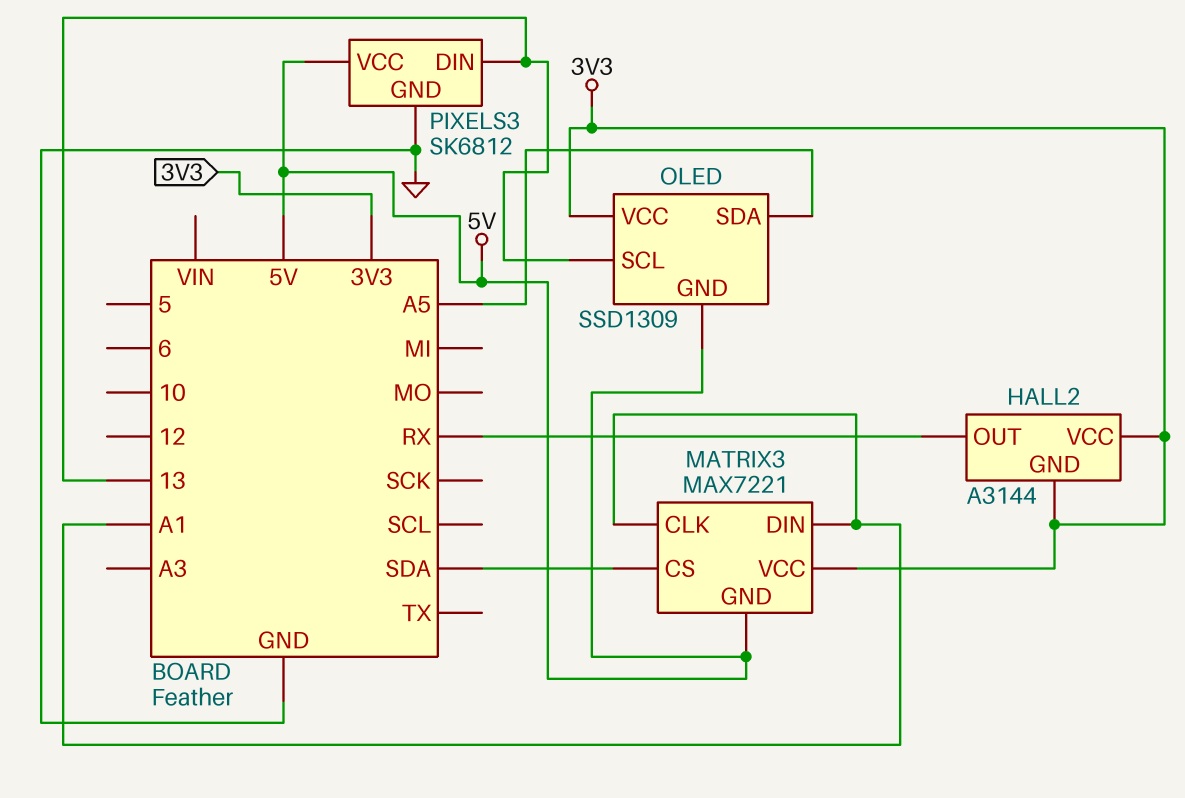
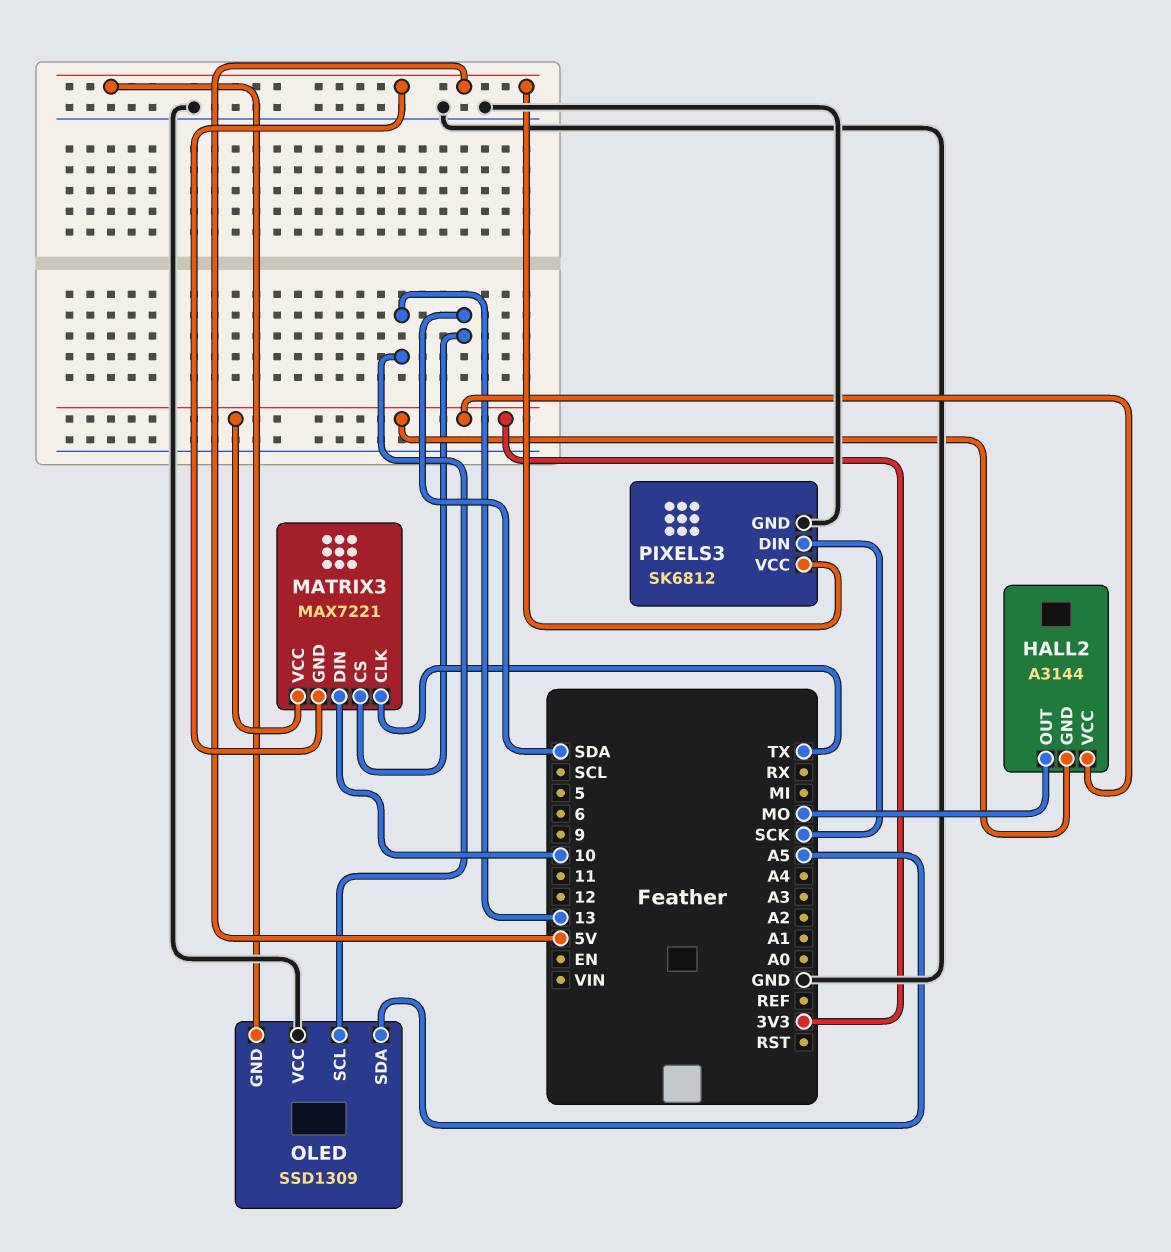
HALL2 pin OUT: RX -> MO
MATRIX3 pin CLK: A1 -> TX
MATRIX3 pin DIN: A1 -> 10
OLED pin VCC: 3V3 -> GND
PIXELS3 pin DIN: 13 -> SCK

